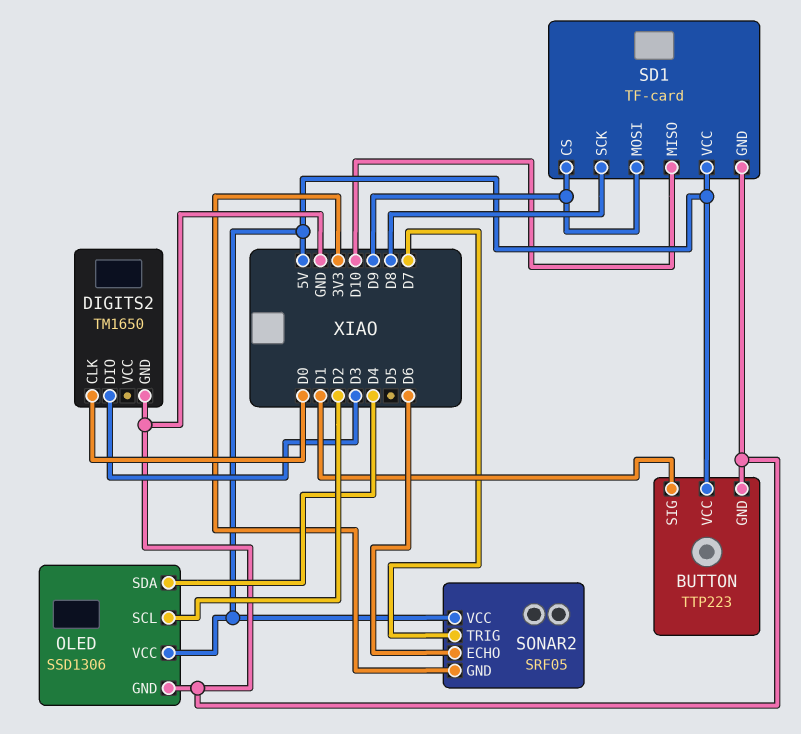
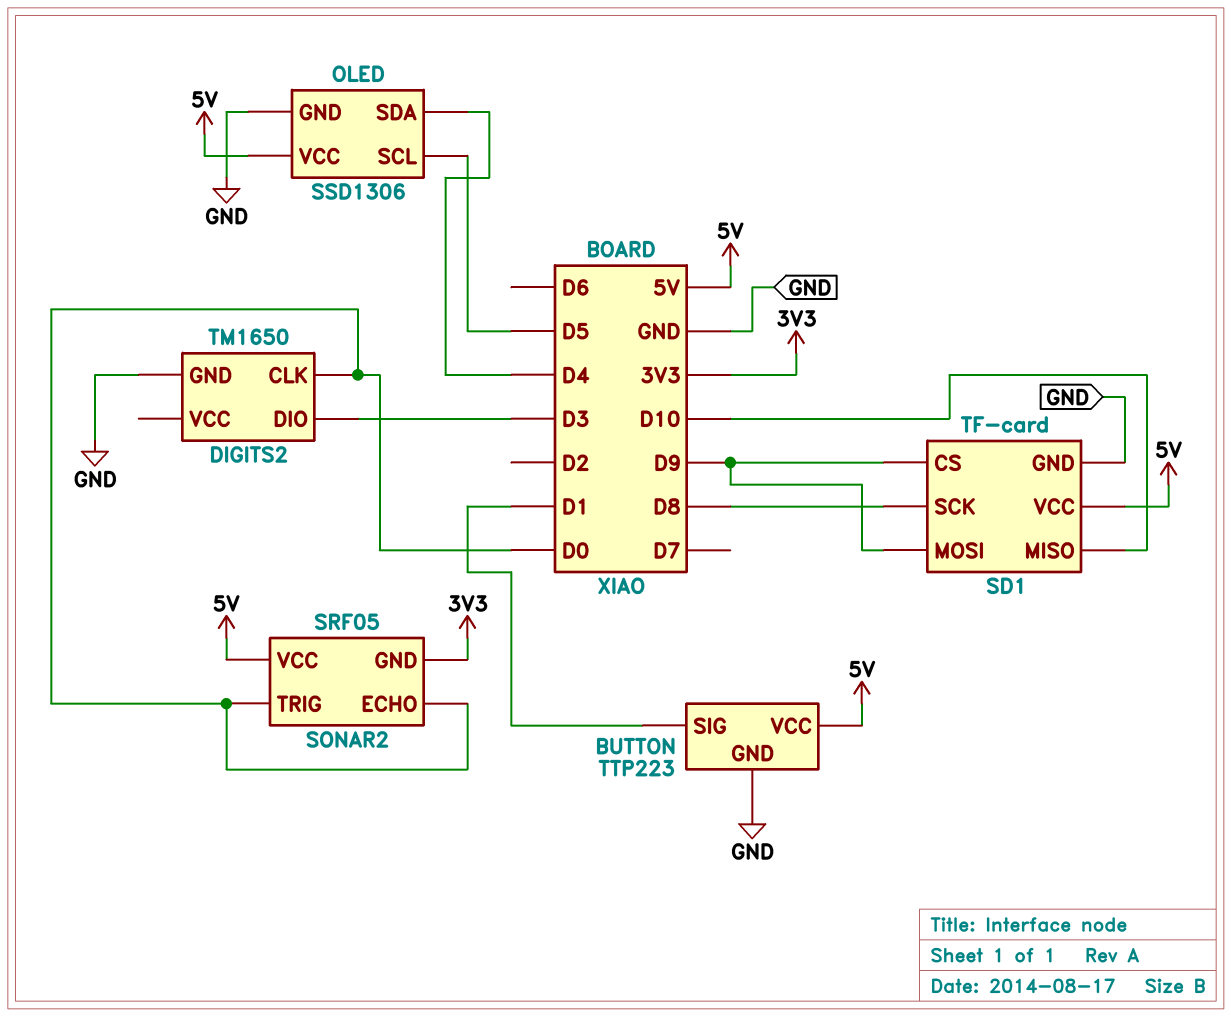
OLED pin SCL: D2 -> D5
SONAR2 pin ECHO: D6 -> D0
SONAR2 pin TRIG: D7 -> D0

